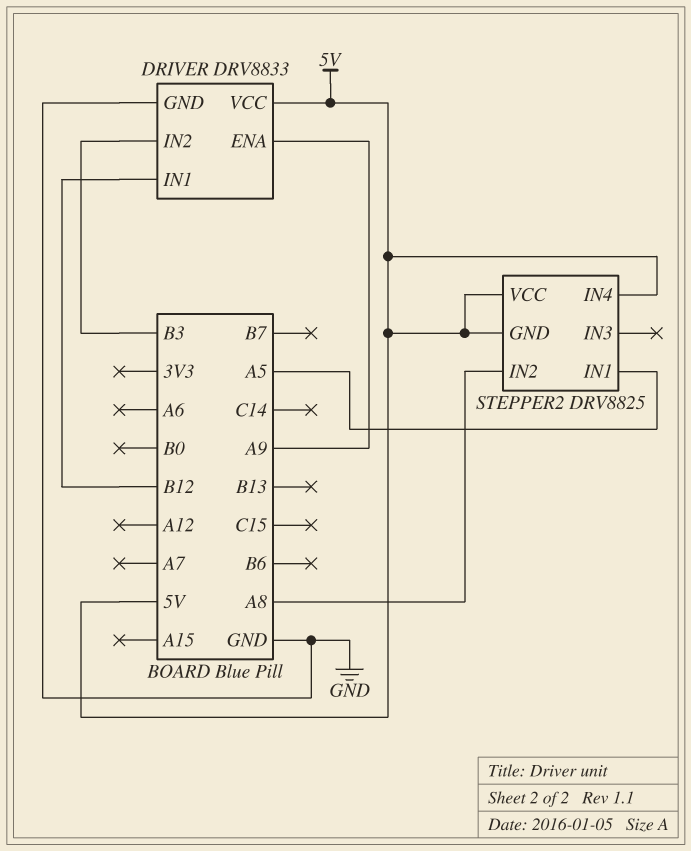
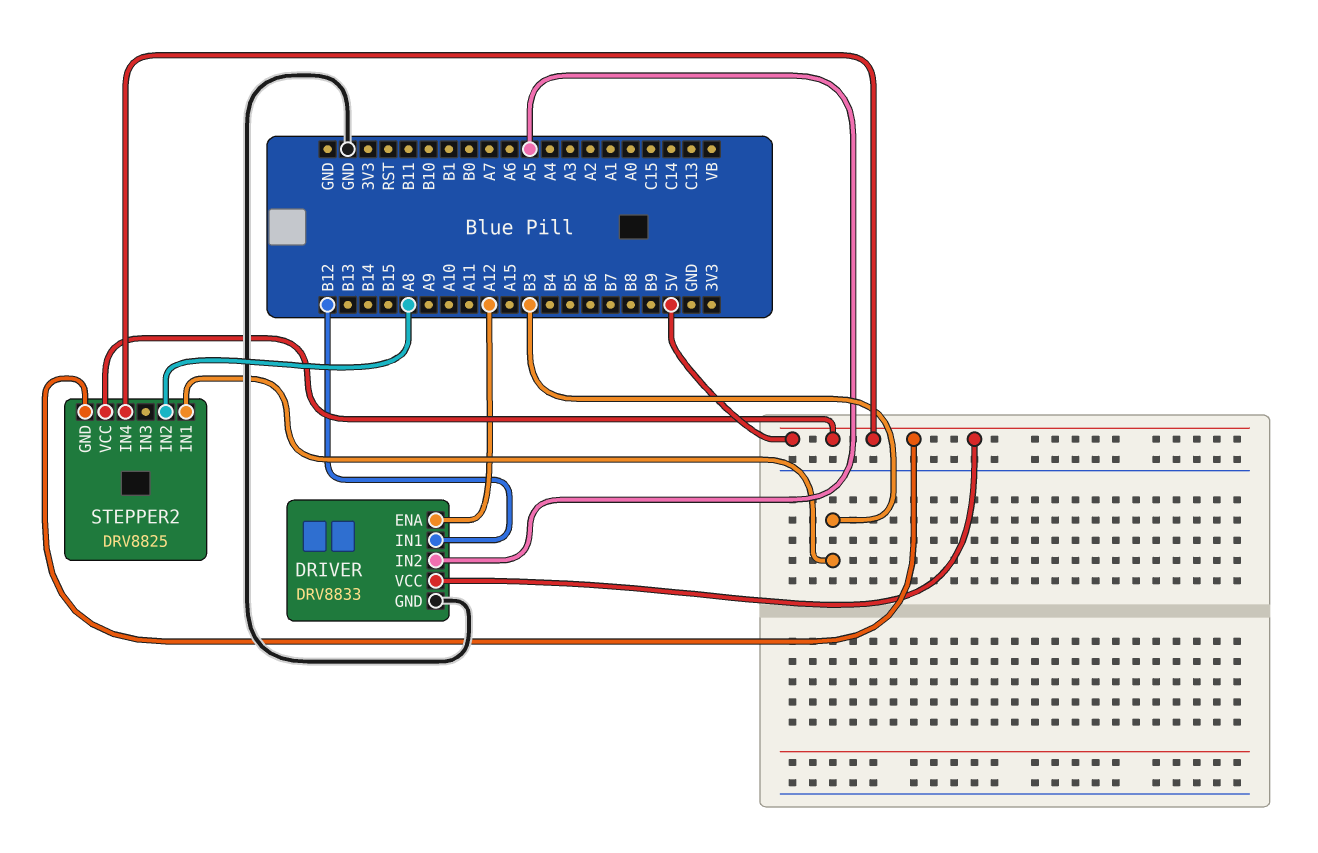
DRIVER pin ENA: A9 -> A12
DRIVER pin IN2: B3 -> A5
STEPPER2 pin IN1: A5 -> B3

